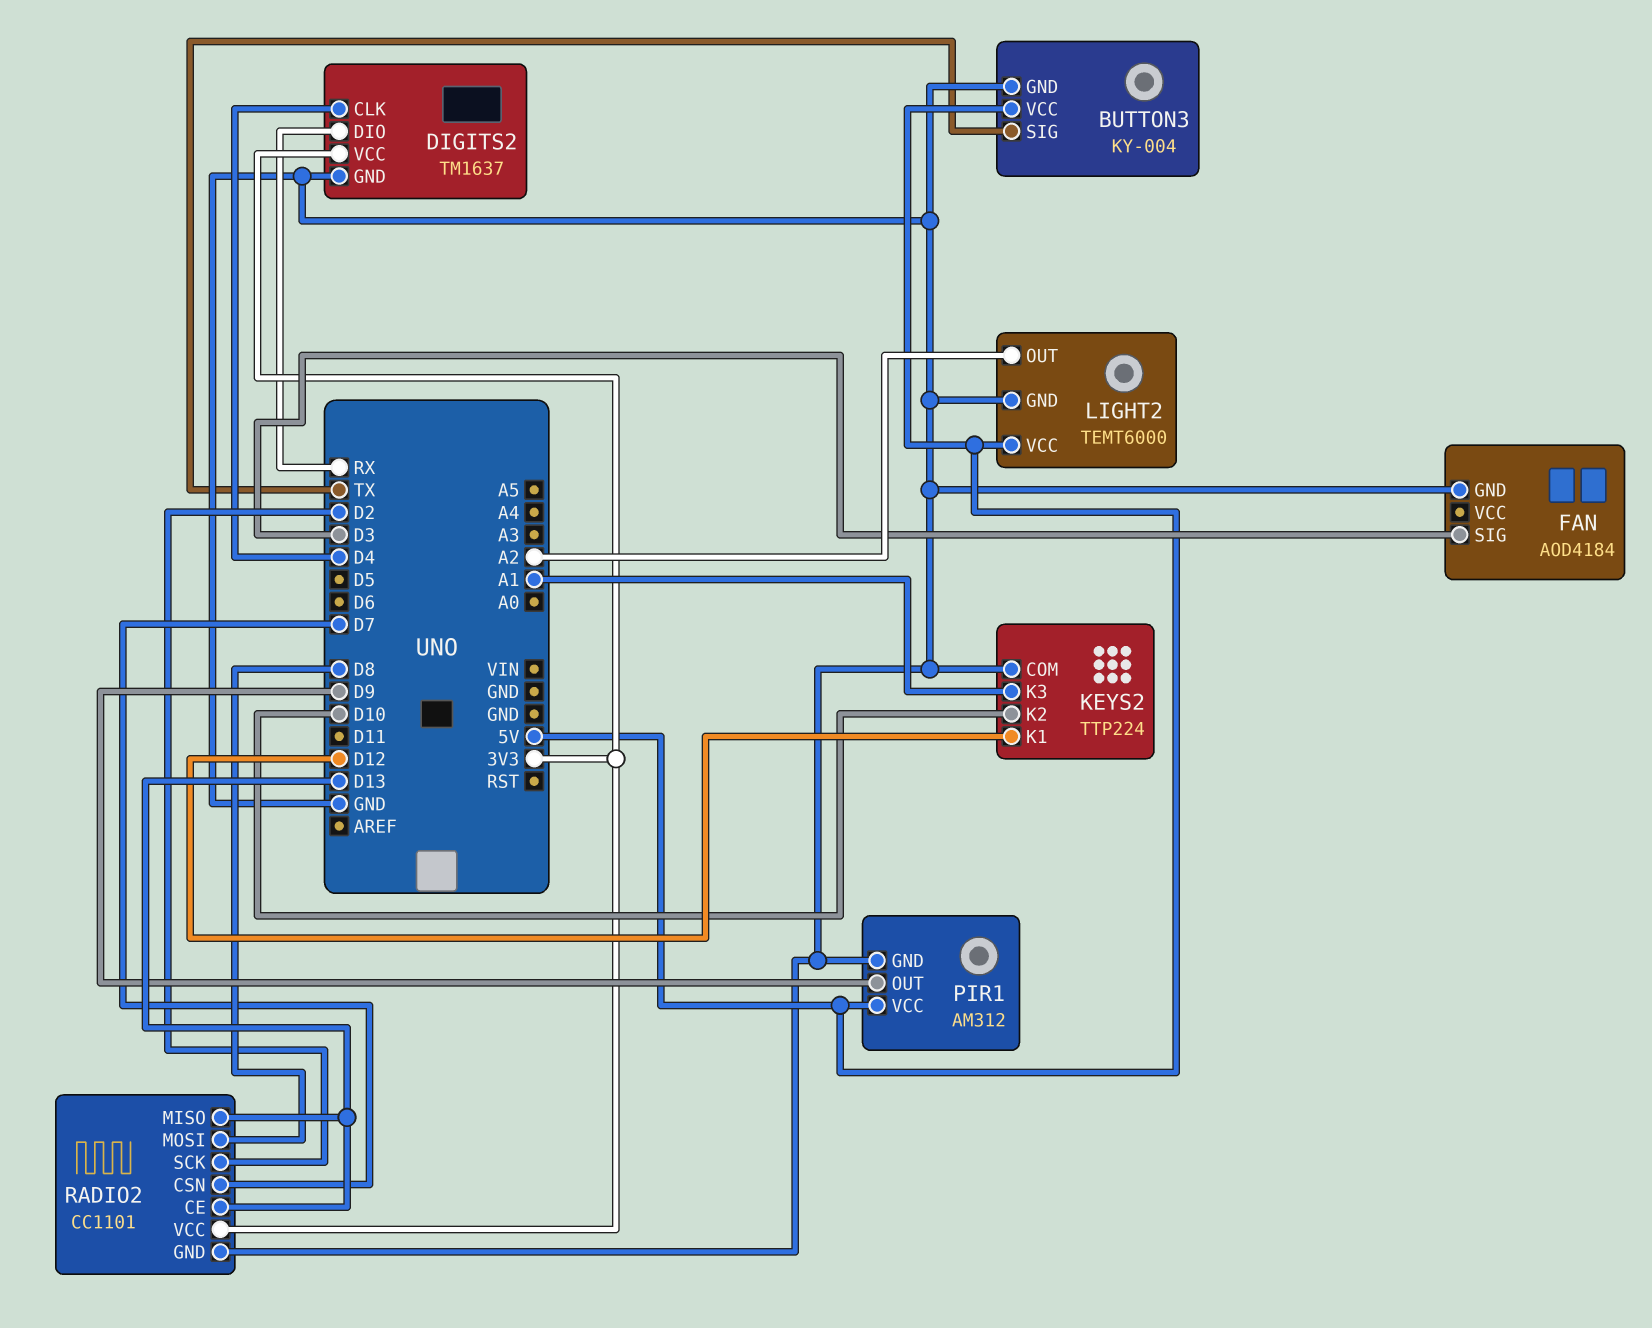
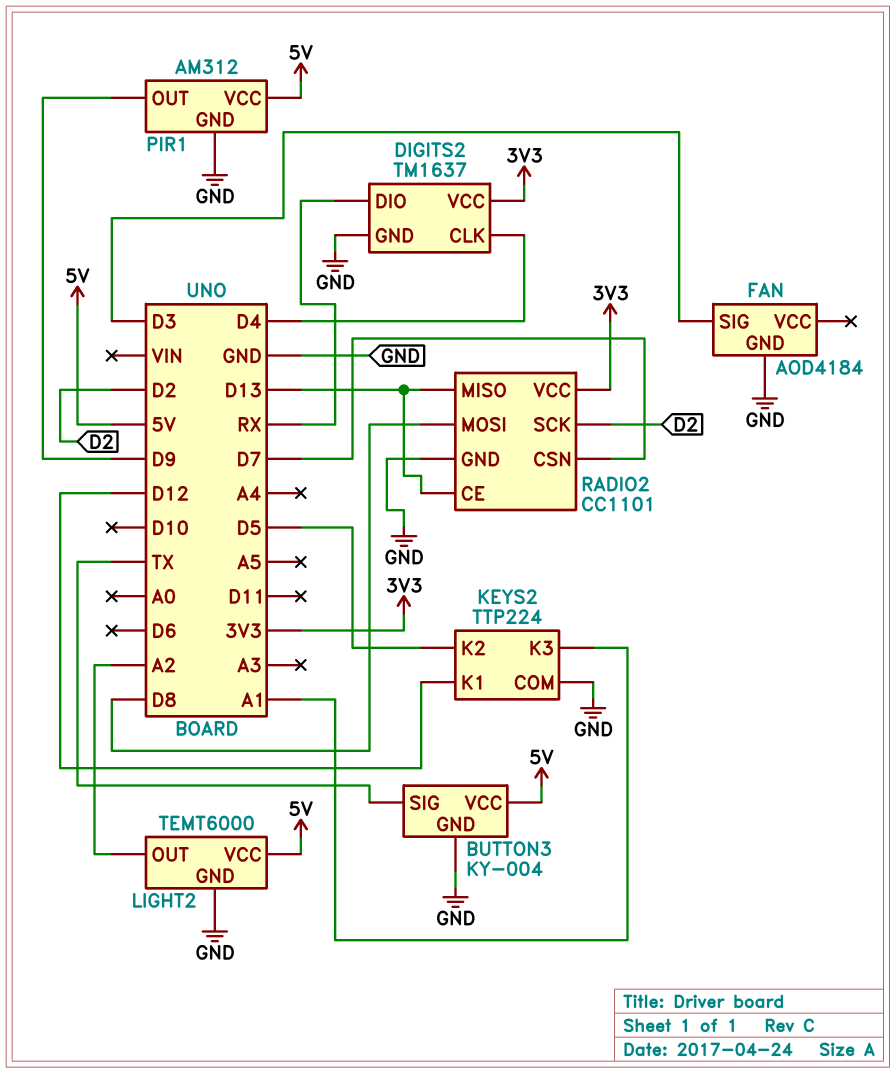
KEYS2 pin K2: D10 -> D5

